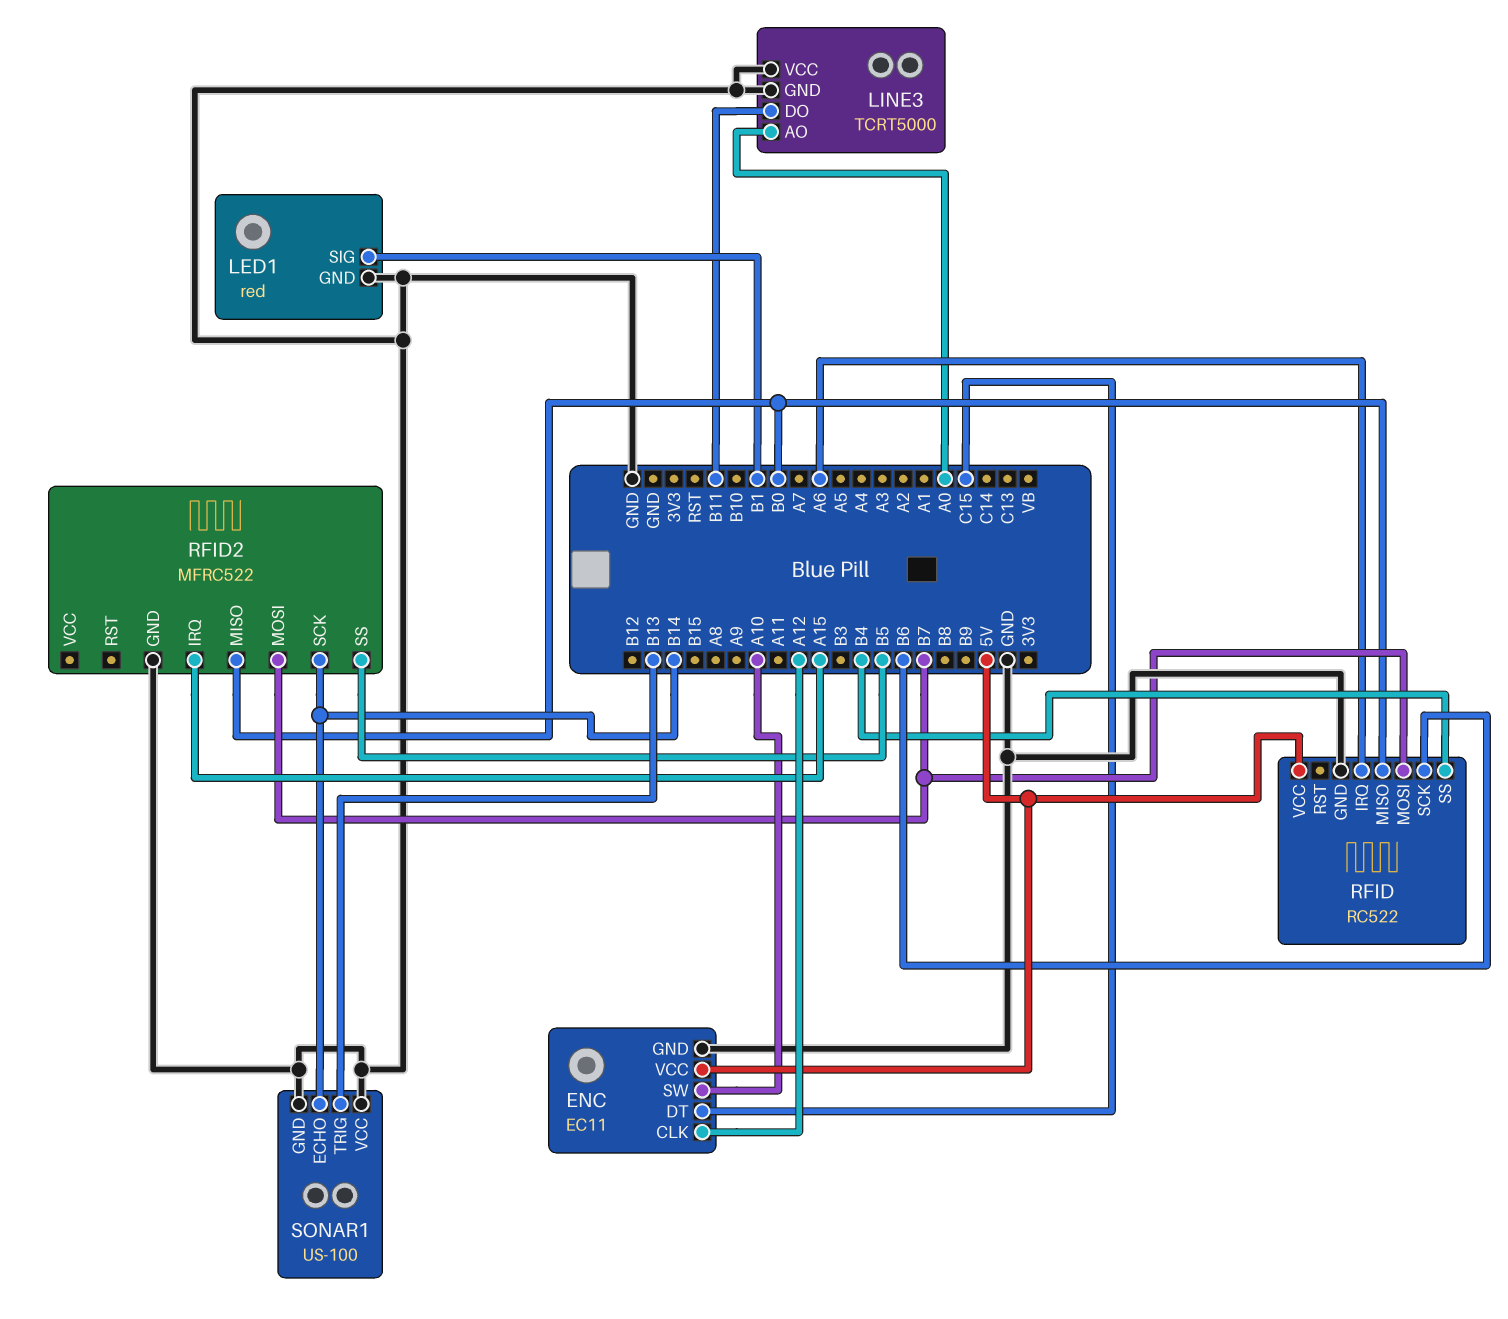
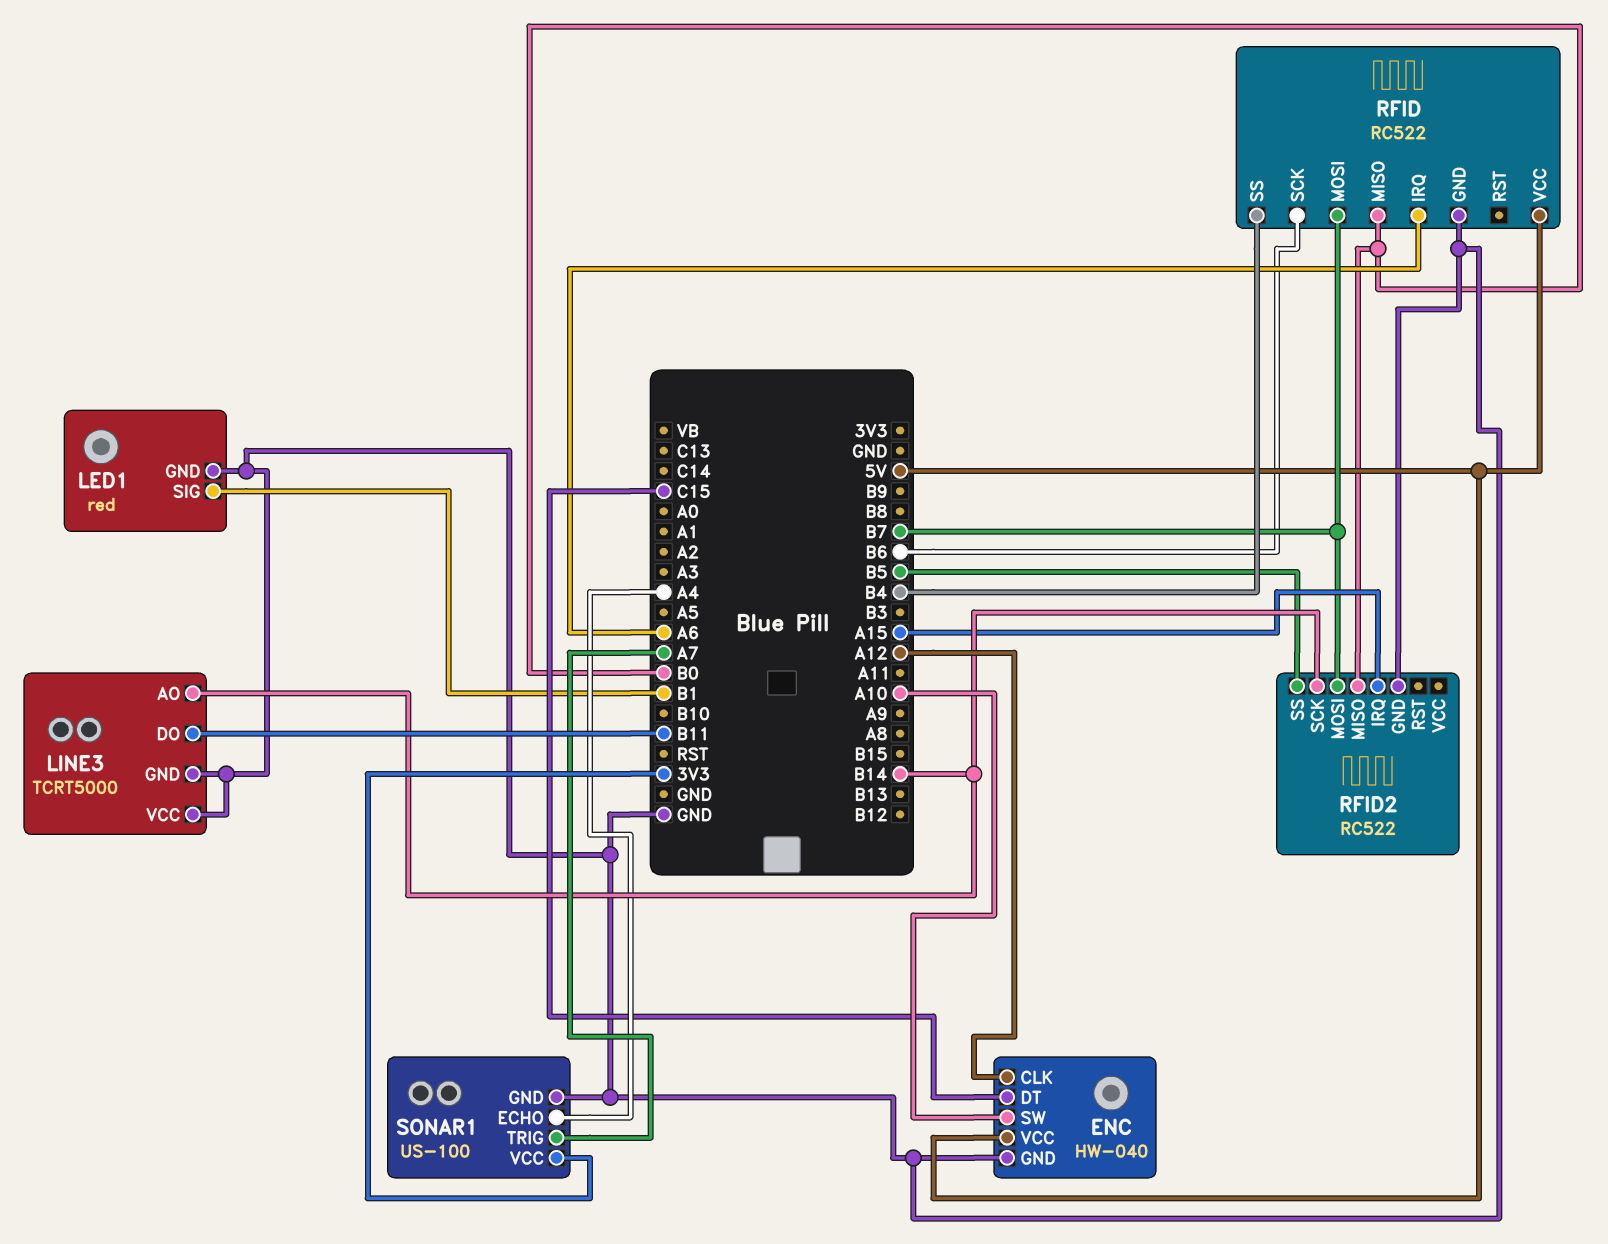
ENC: EC11 -> HW-040
LINE3 pin AO: A0 -> B14
RFID2: MFRC522 -> RC522
SONAR1 pin ECHO: B14 -> A4
SONAR1 pin TRIG: B13 -> A7
SONAR1 pin VCC: GND -> 3V3

